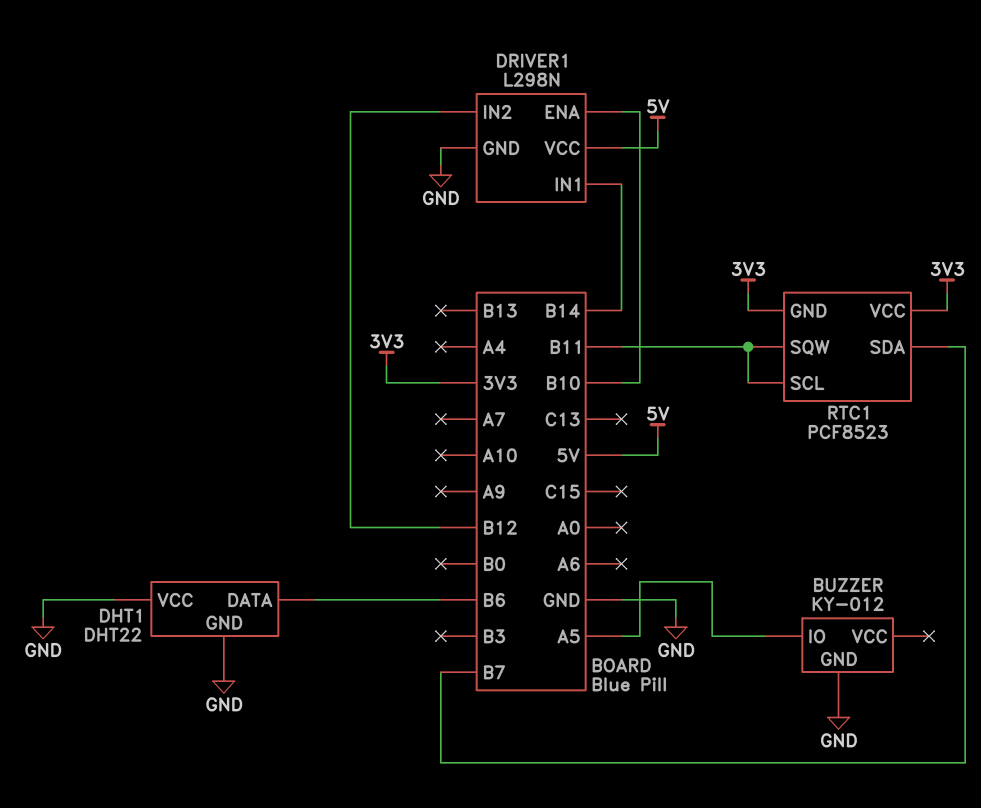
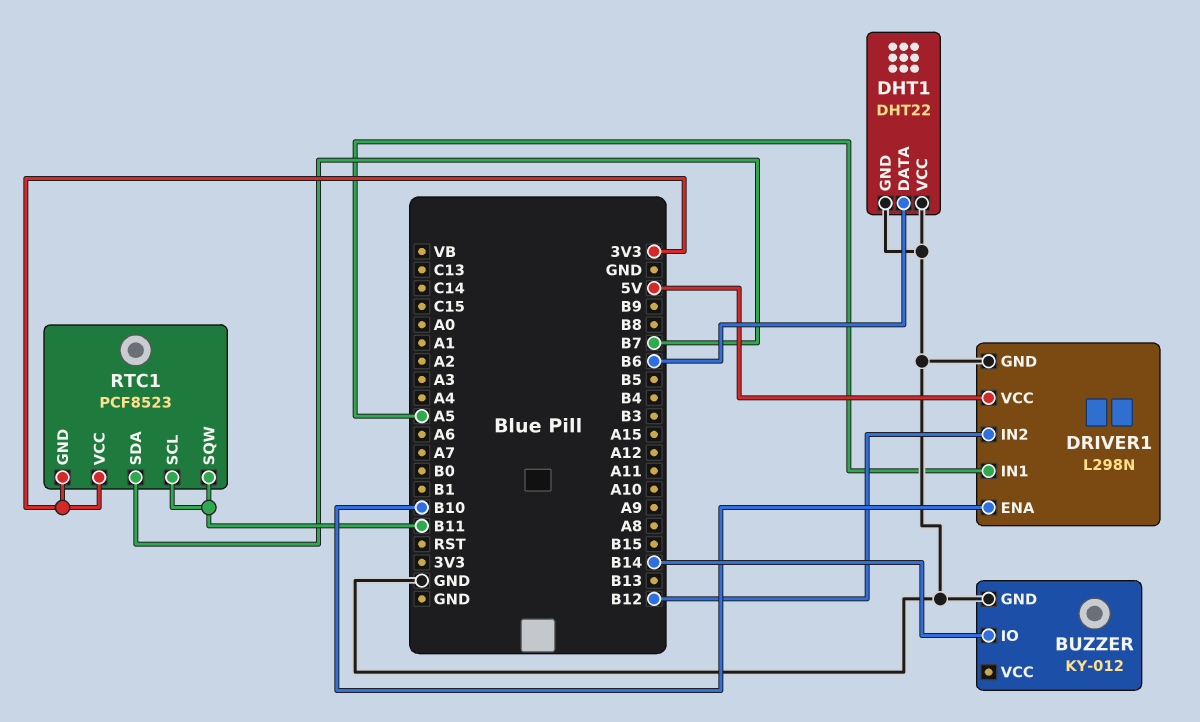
BUZZER pin IO: A5 -> B14
DRIVER1 pin IN1: B14 -> A5

